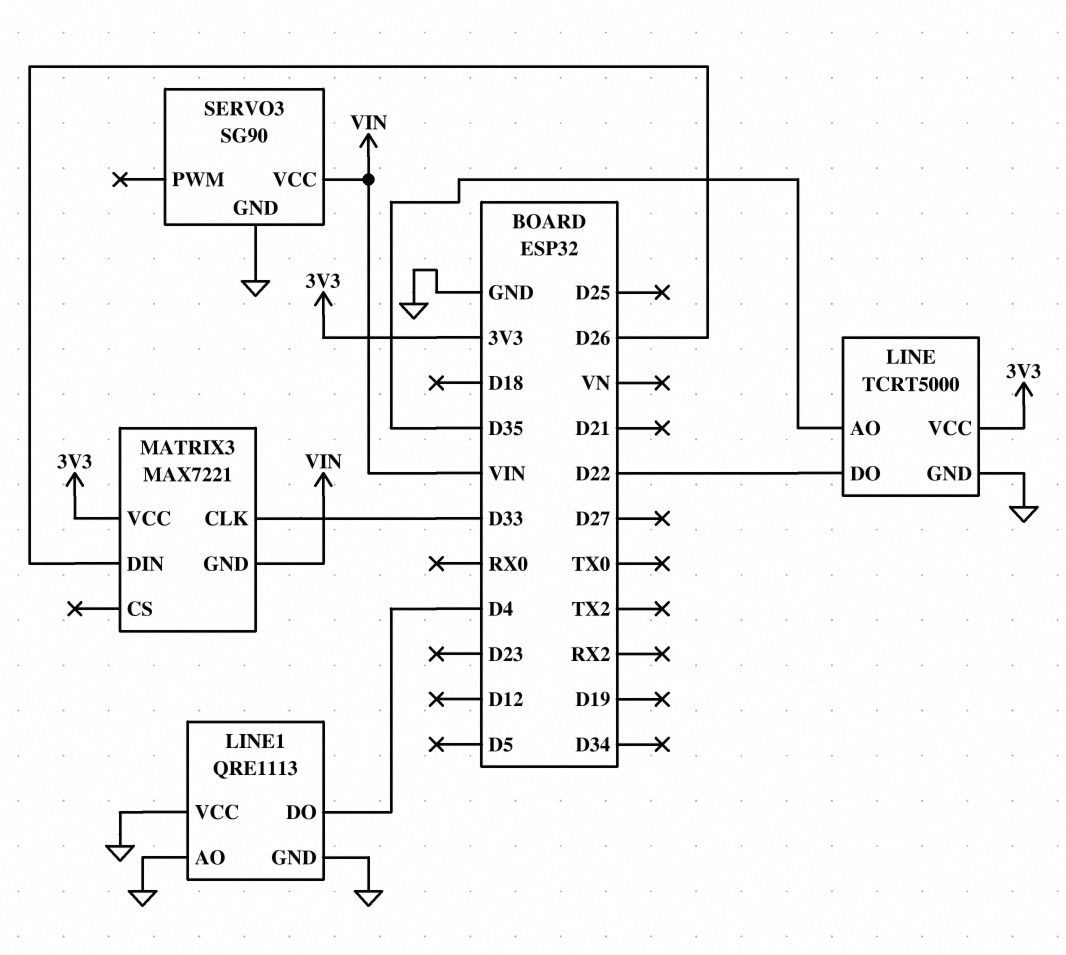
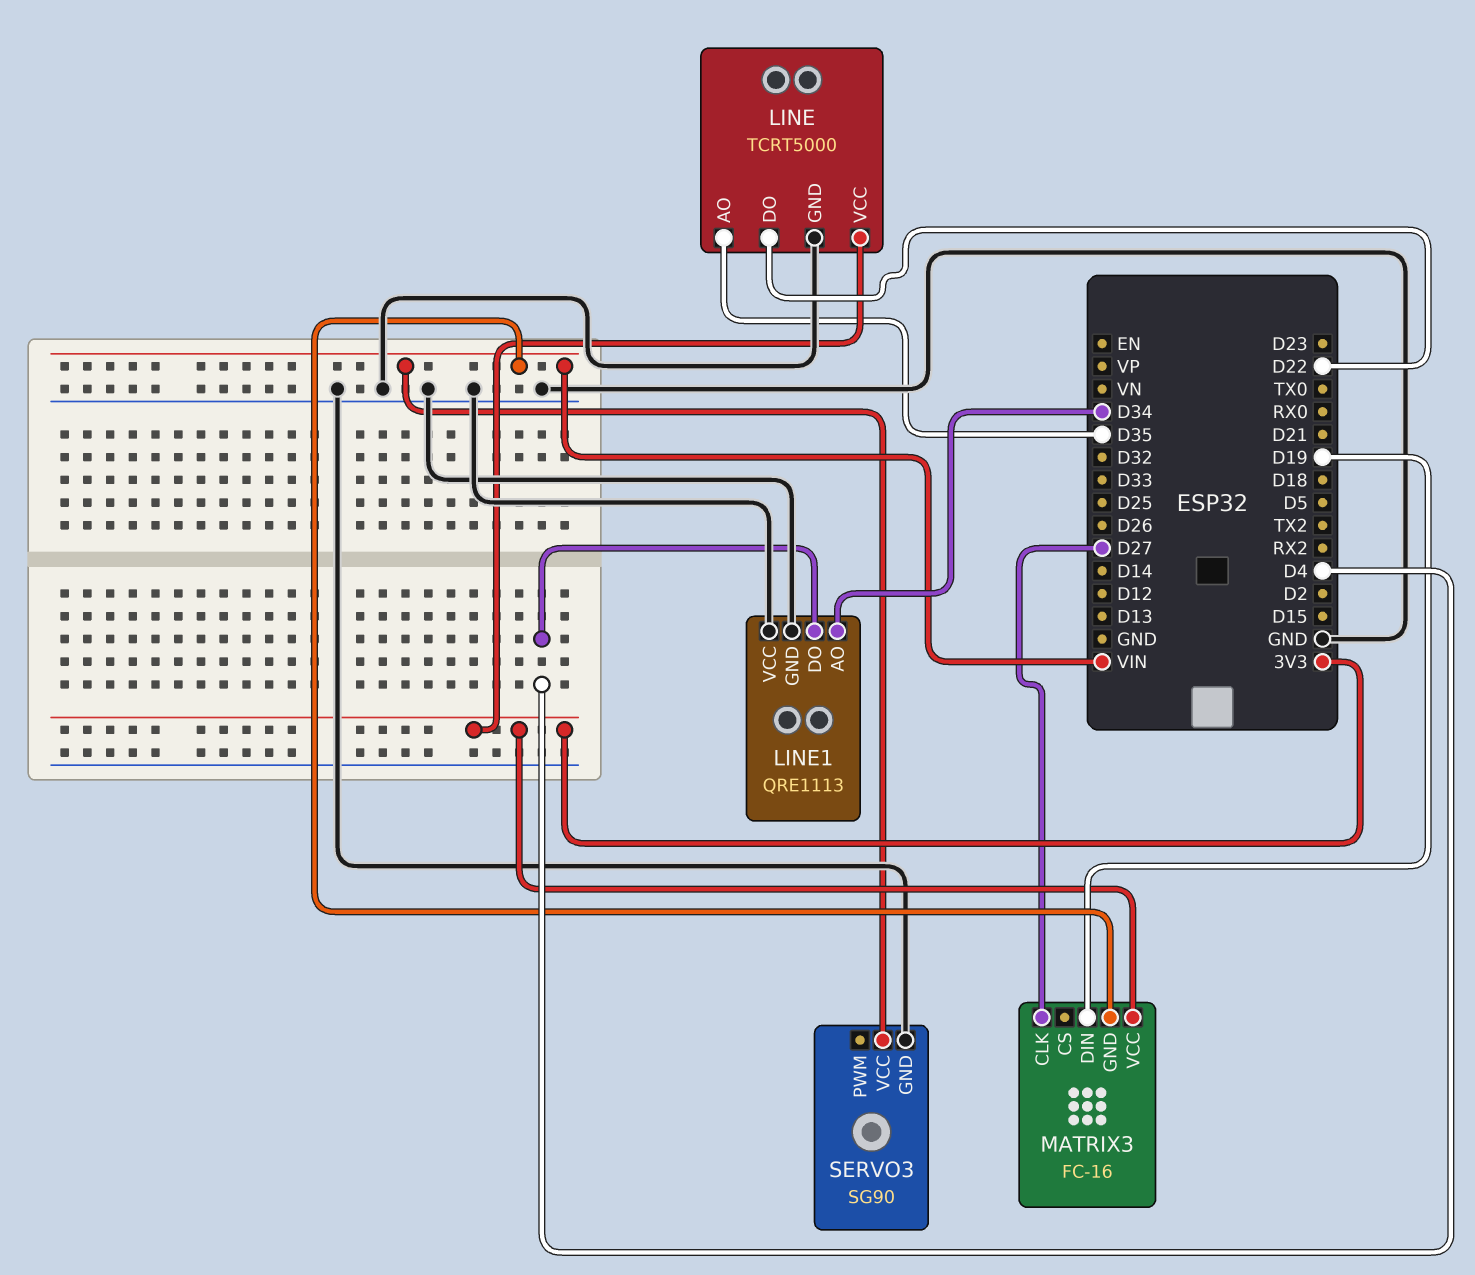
LINE1 pin AO: GND -> D34
MATRIX3: MAX7221 -> FC-16
MATRIX3 pin CLK: D33 -> D27
MATRIX3 pin DIN: D26 -> D19

